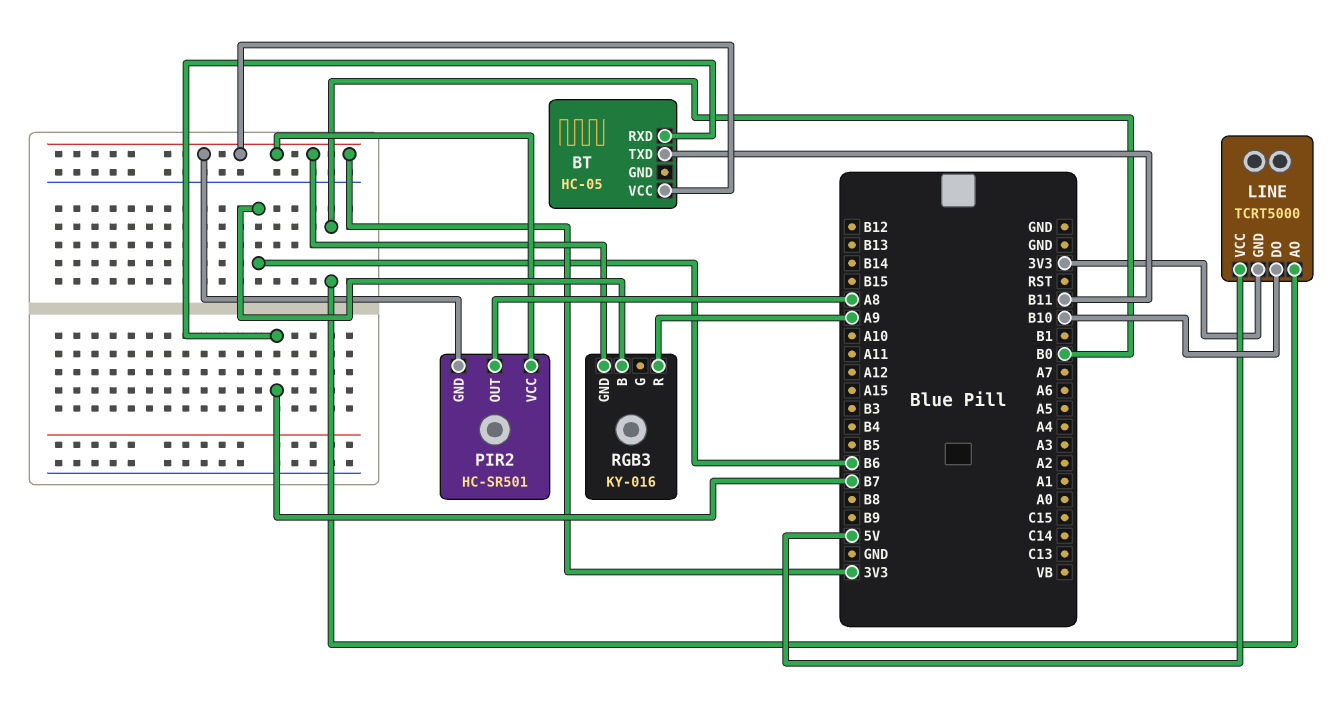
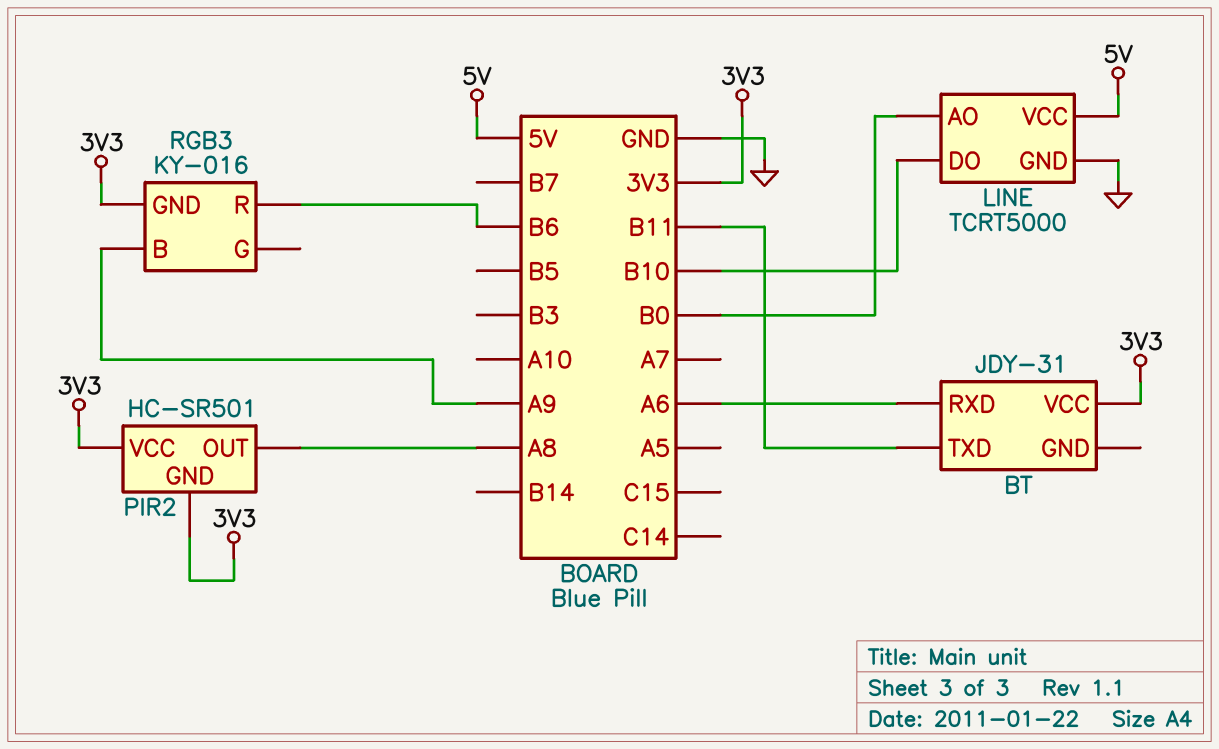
BT: HC-05 -> JDY-31
BT pin RXD: B7 -> A6
LINE pin GND: 3V3 -> GND
RGB3 pin B: B6 -> A9
RGB3 pin R: A9 -> B6

